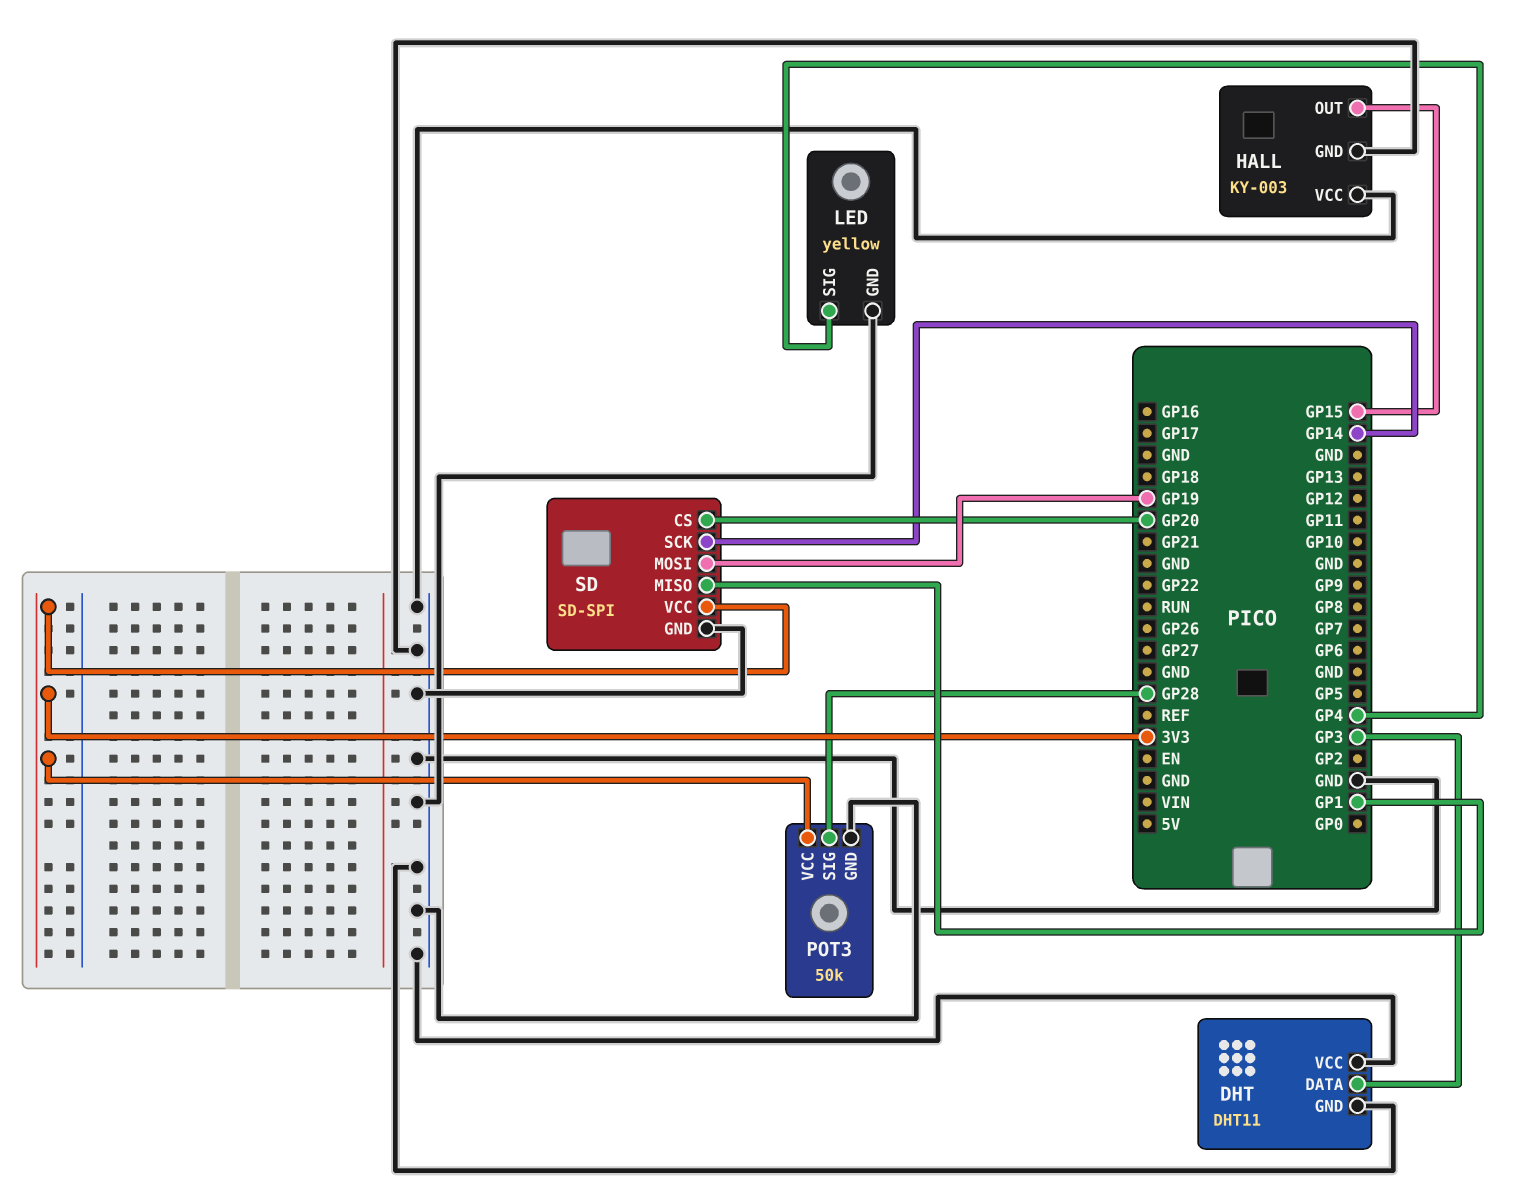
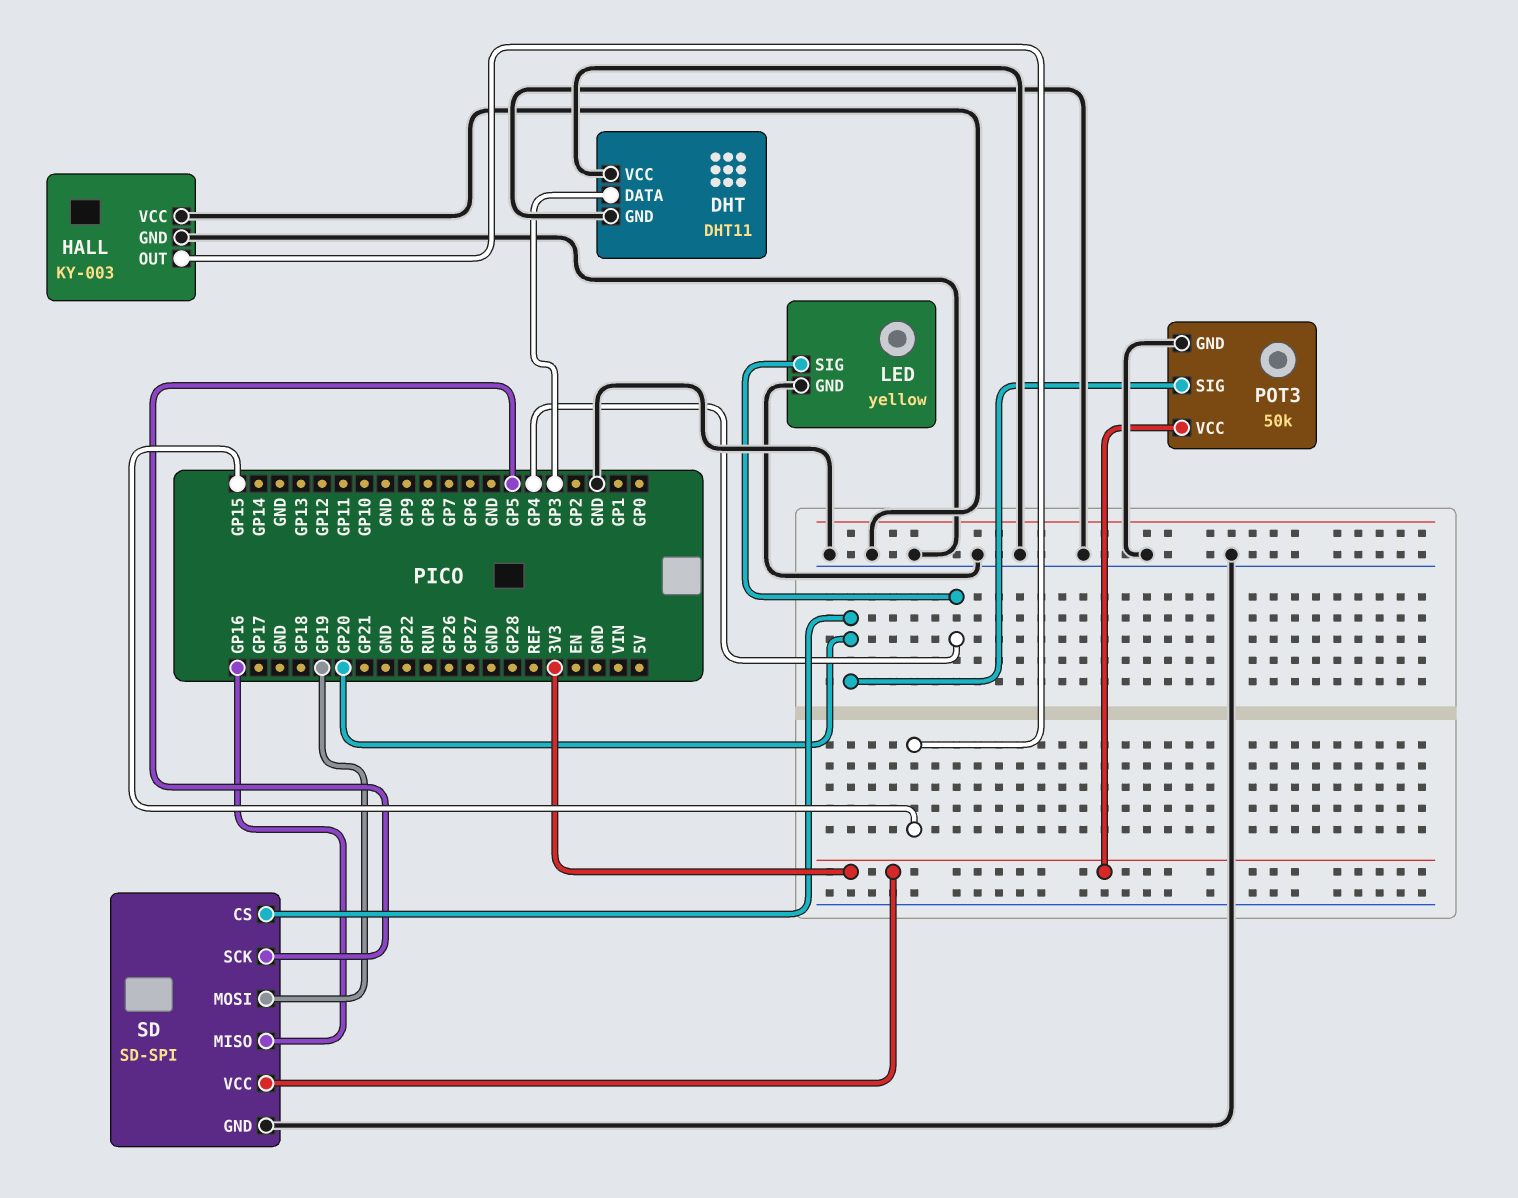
POT3 pin SIG: GP28 -> GP20
SD pin MISO: GP1 -> GP16
SD pin SCK: GP14 -> GP5

